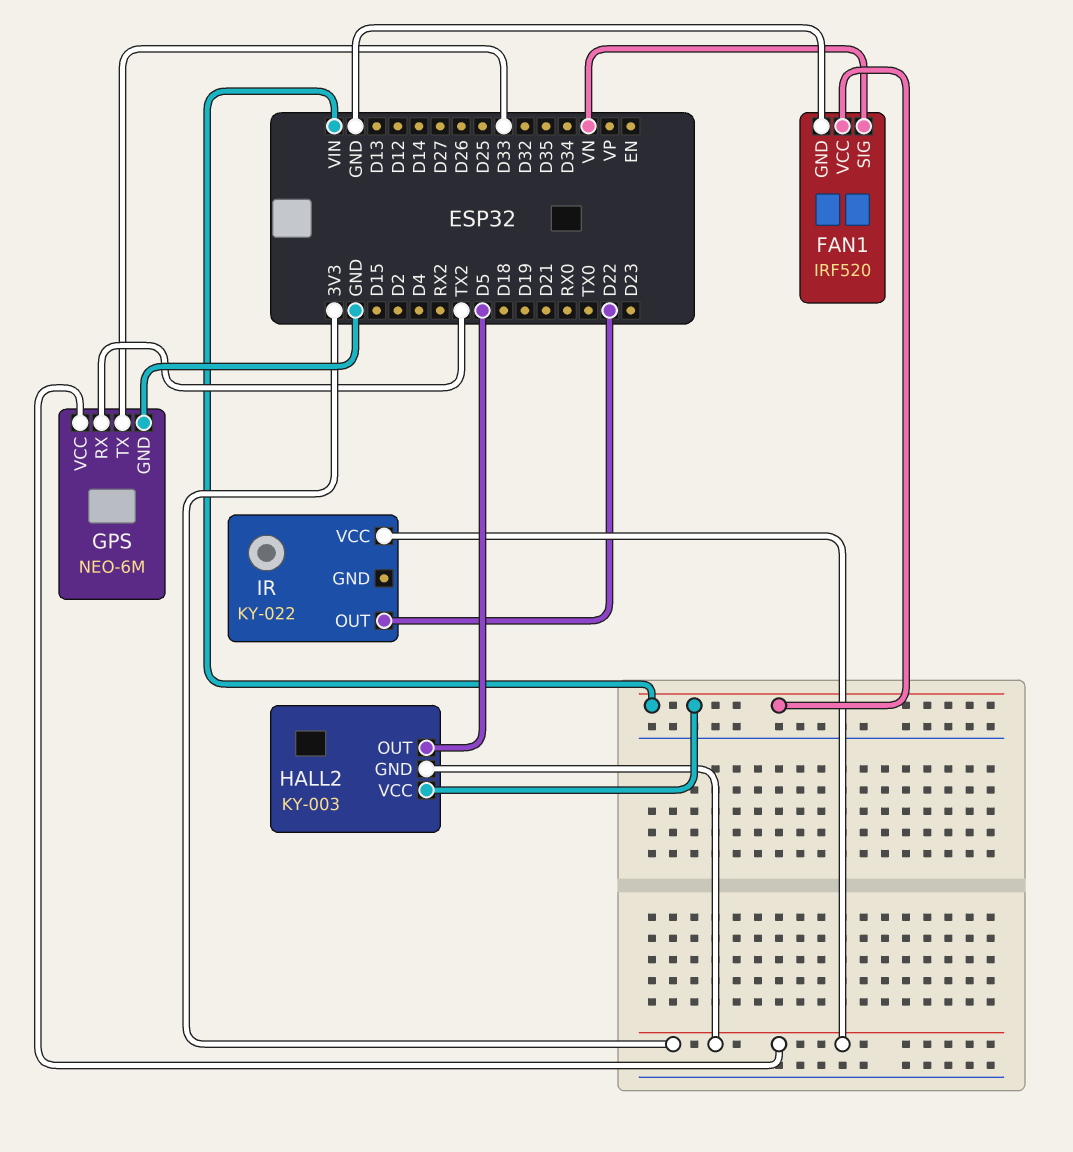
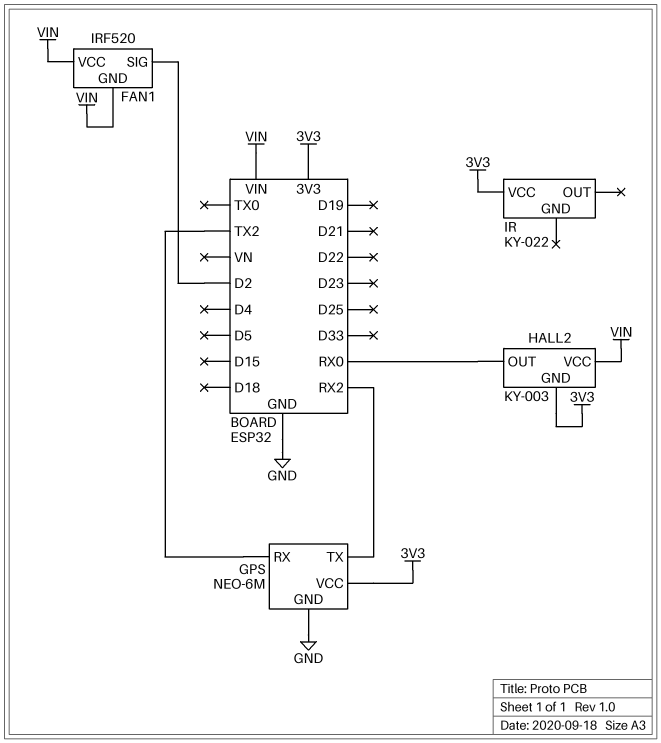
FAN1 pin GND: GND -> VIN
FAN1 pin SIG: VN -> D2
GPS pin TX: D33 -> RX2
HALL2 pin OUT: D5 -> RX0
IR pin OUT: D22 -> none

